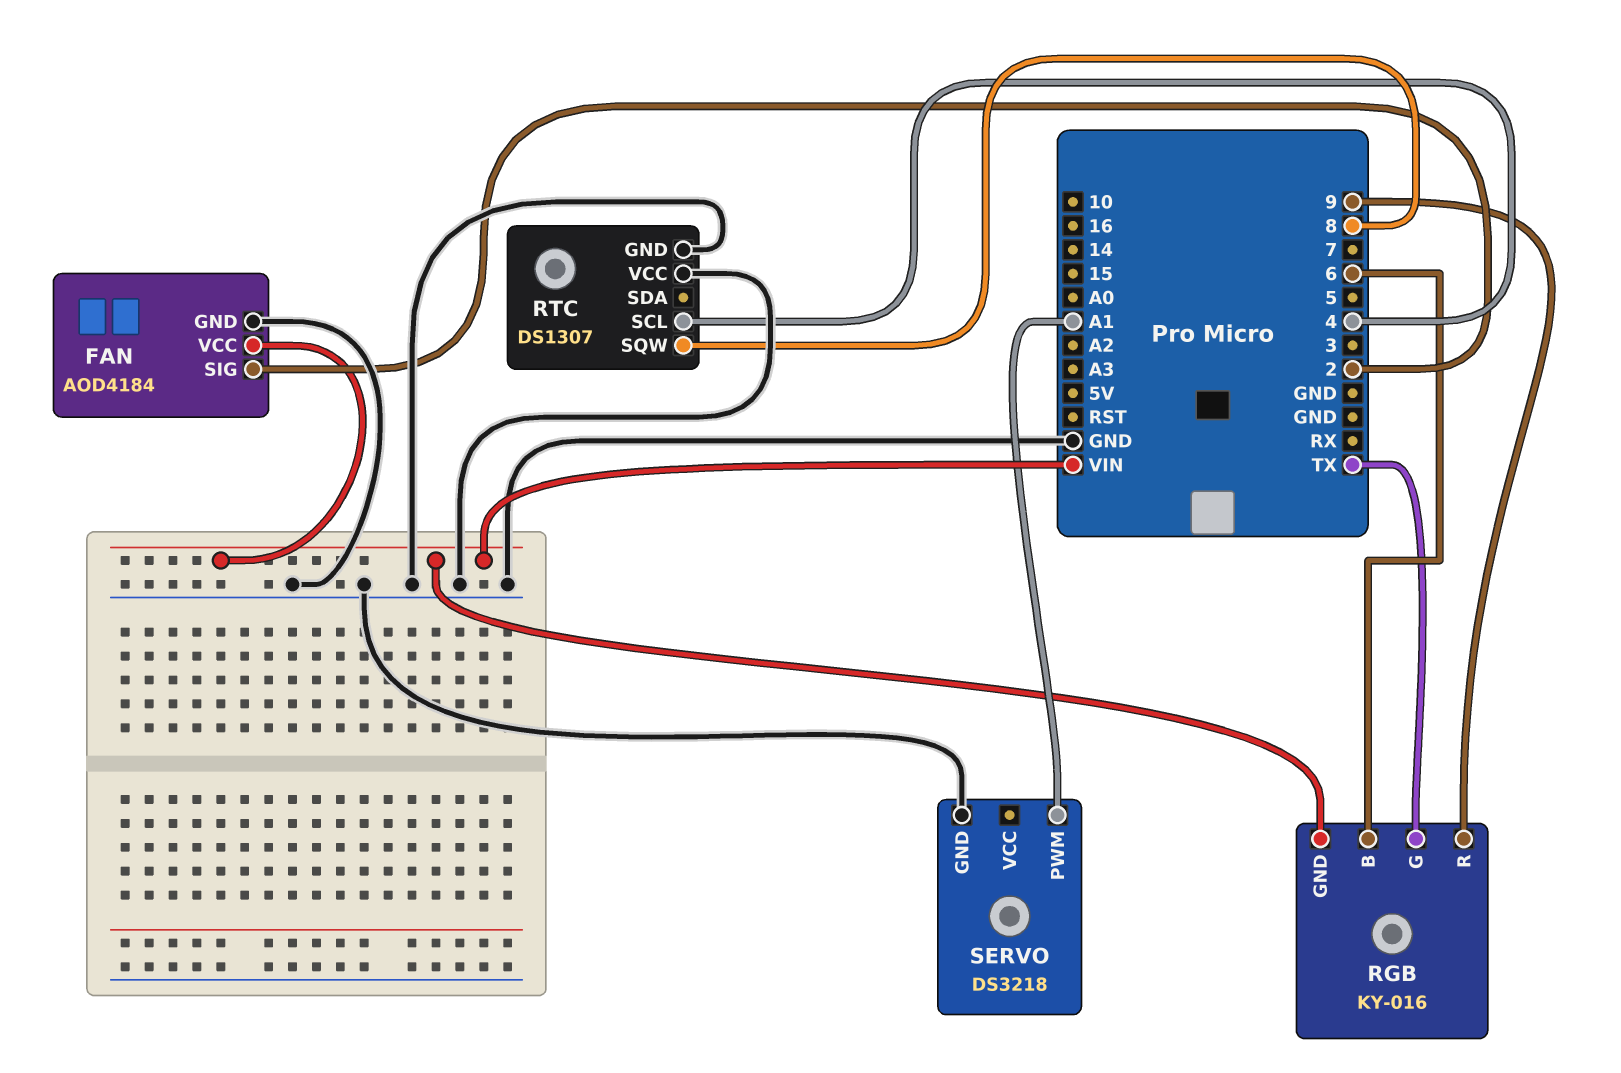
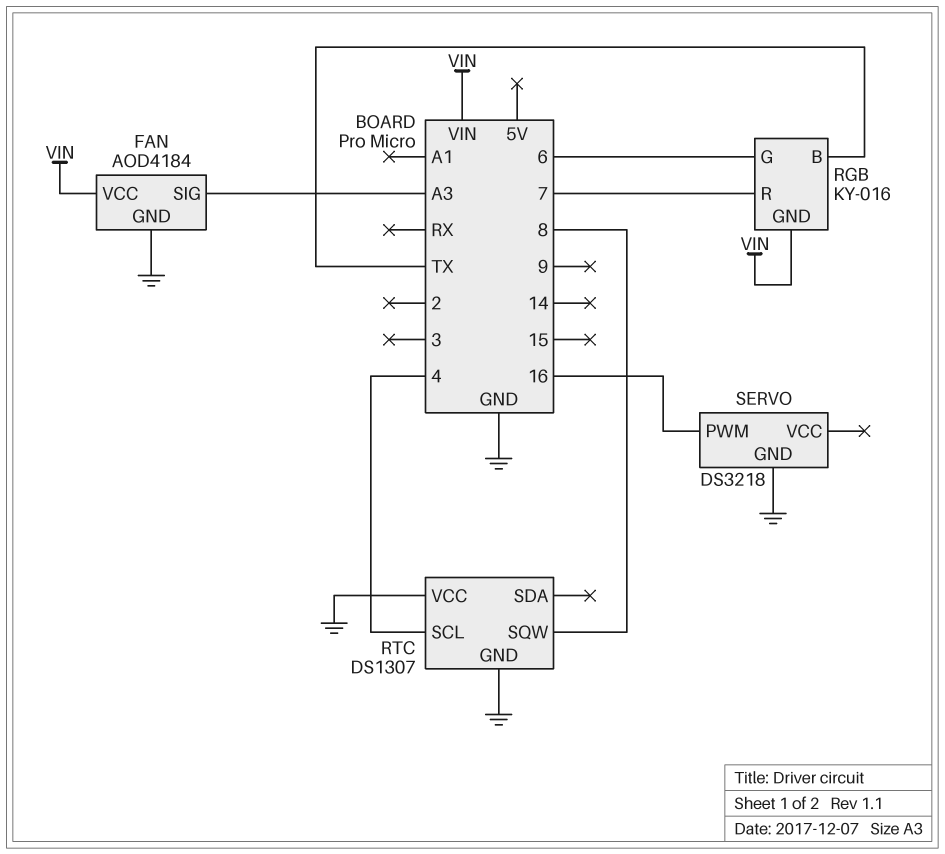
FAN pin SIG: 2 -> A3
RGB pin B: 6 -> TX
RGB pin G: TX -> 6
RGB pin R: 9 -> 7
SERVO pin PWM: A1 -> 16

